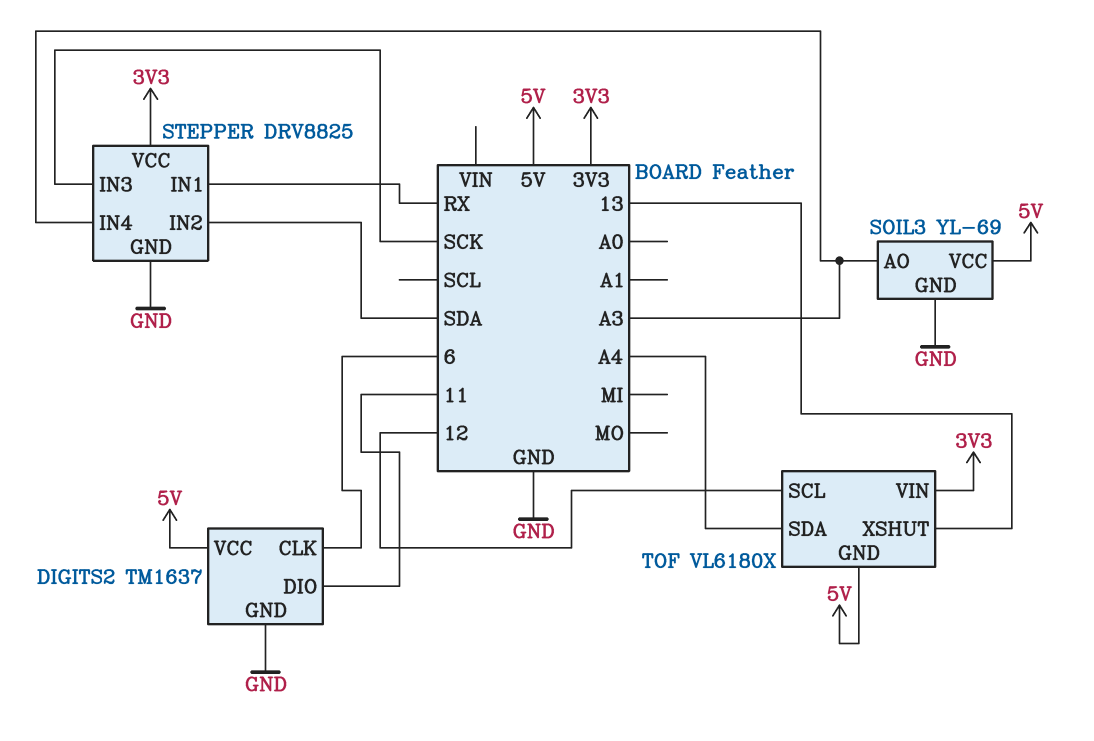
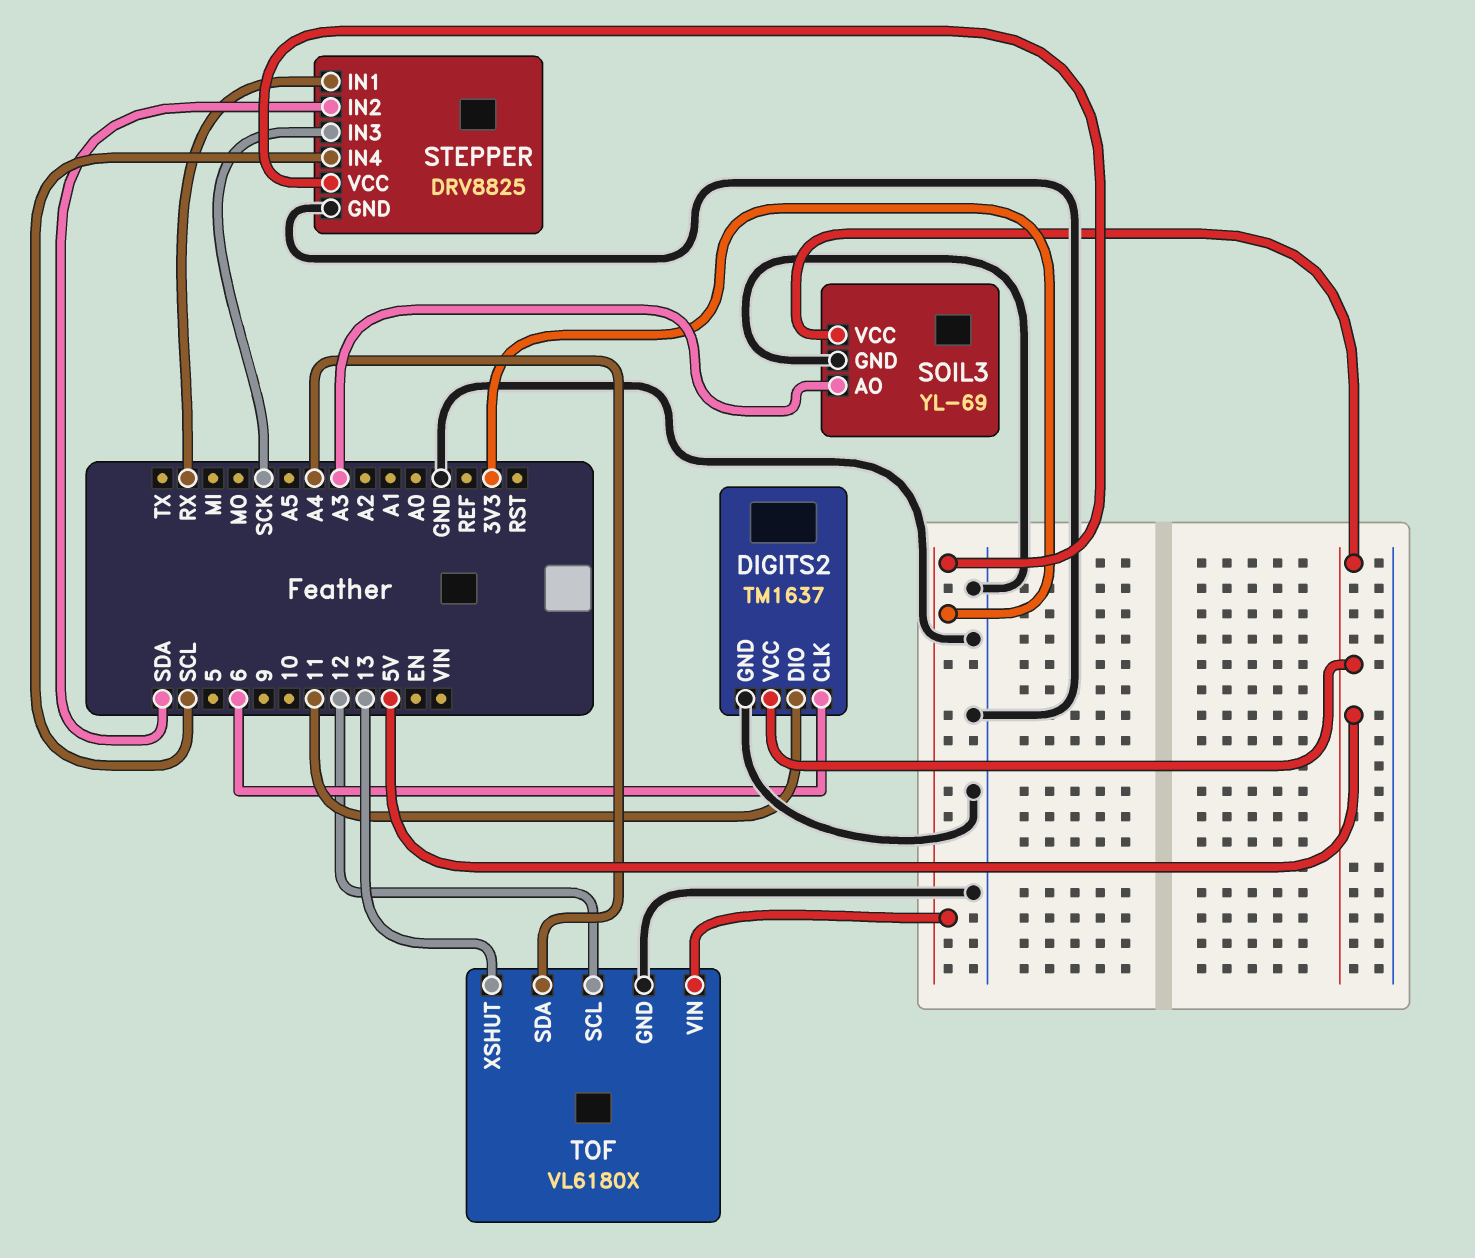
STEPPER pin IN4: A3 -> SCL
TOF pin GND: 5V -> GND

